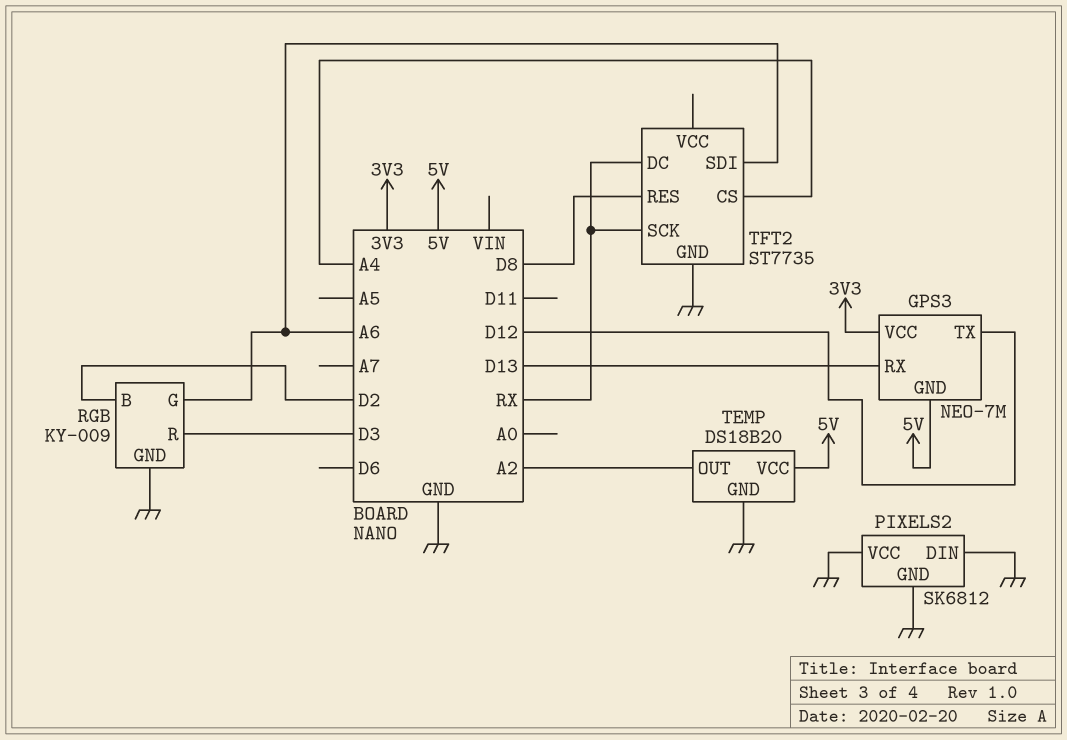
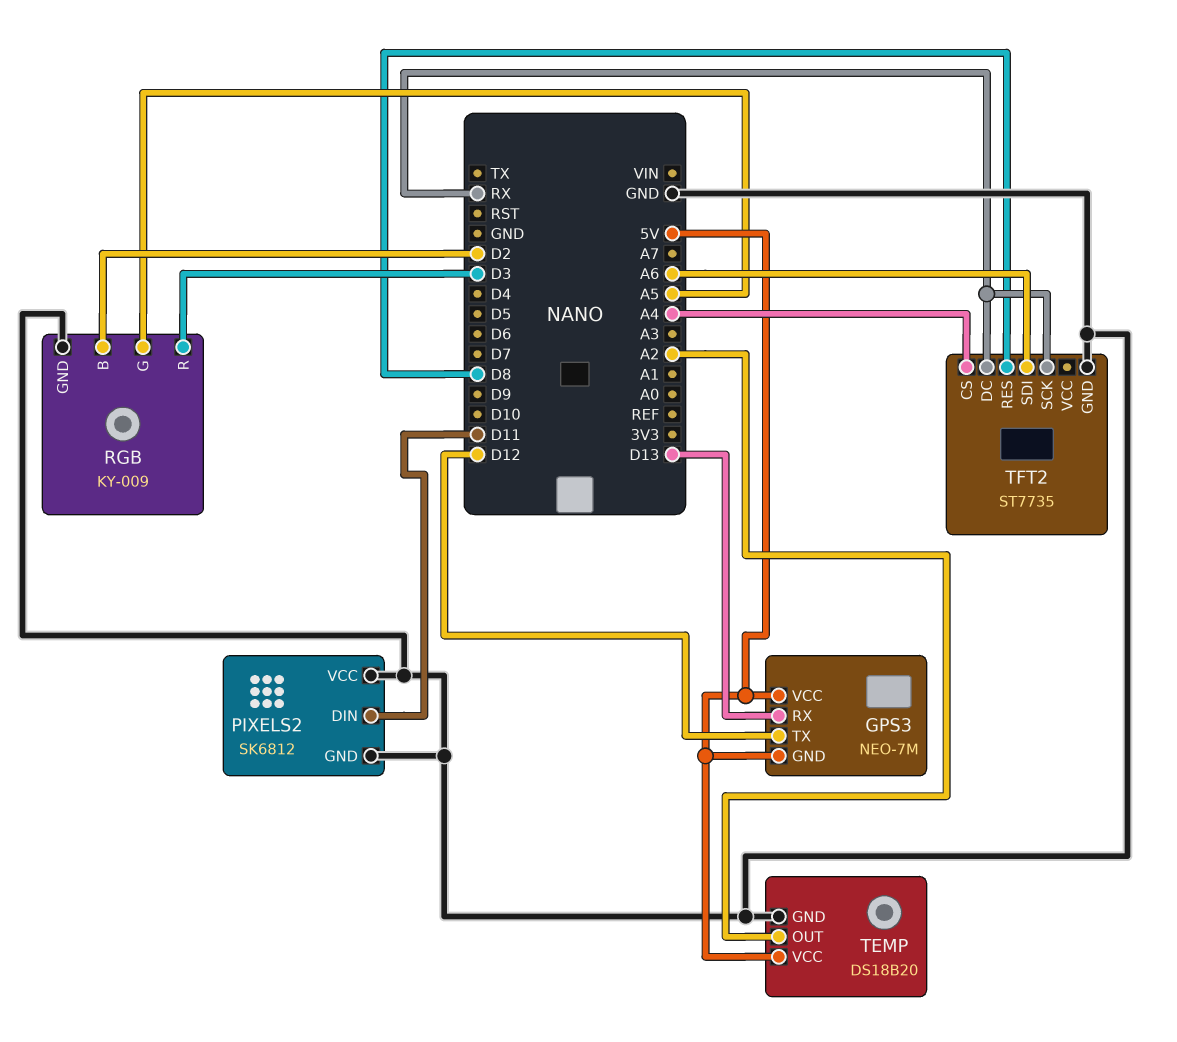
GPS3 pin VCC: 3V3 -> 5V
PIXELS2 pin DIN: GND -> D11
RGB pin G: A6 -> A5

